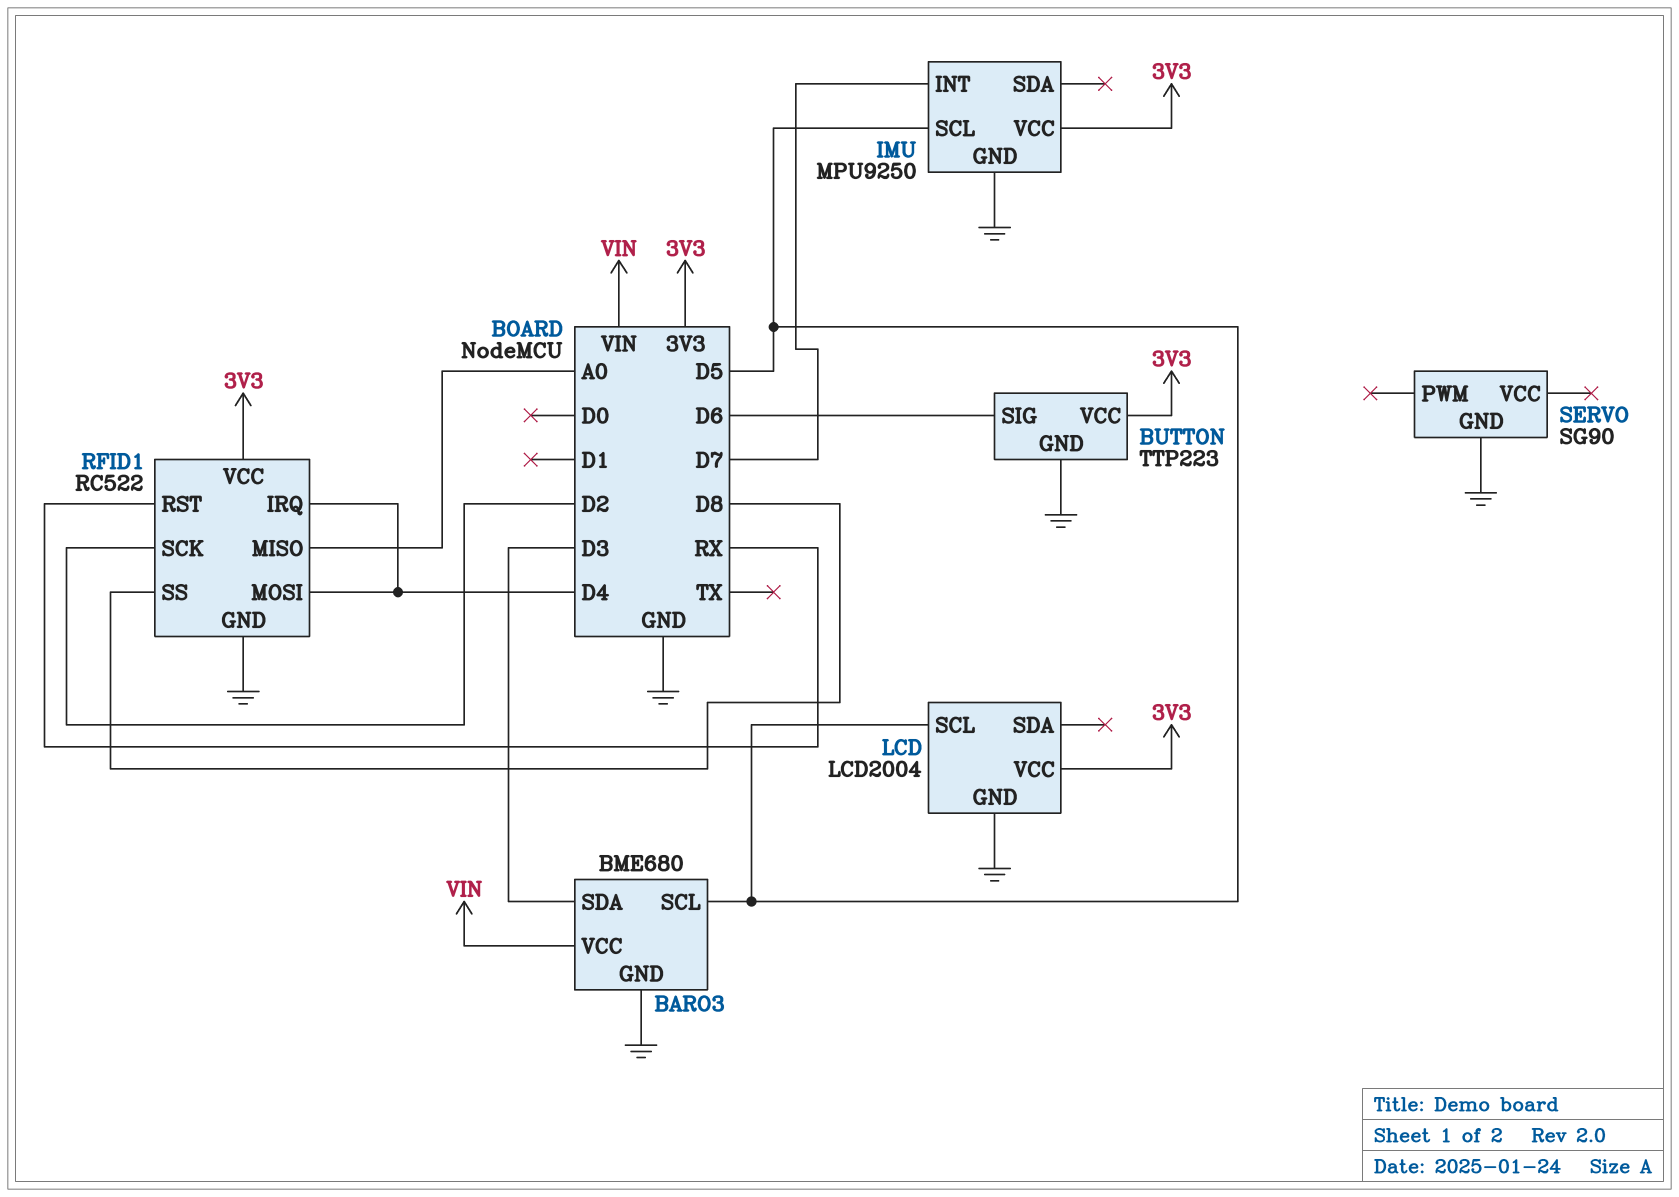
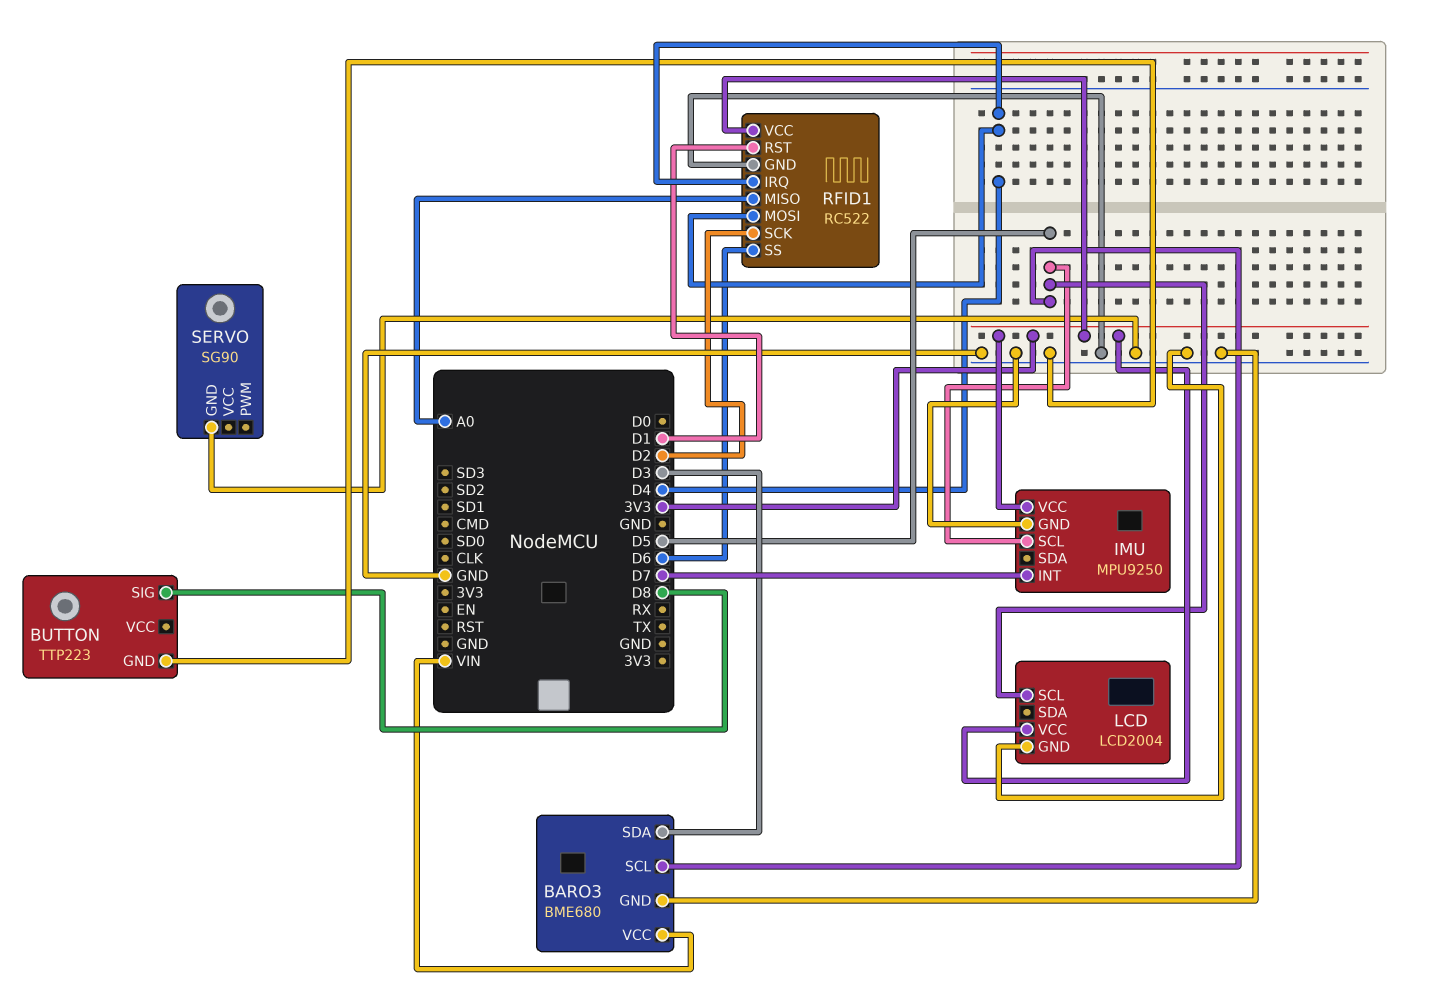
BUTTON pin SIG: D6 -> D8
BUTTON pin VCC: 3V3 -> none
RFID1 pin RST: RX -> D1
RFID1 pin SS: D8 -> D6

